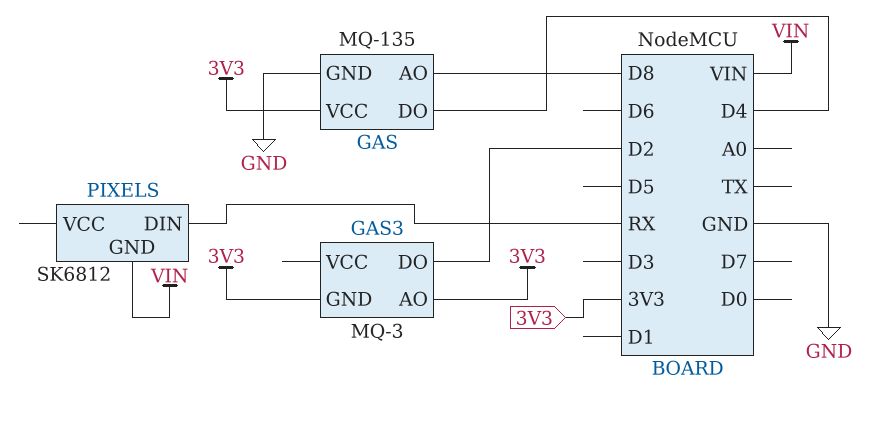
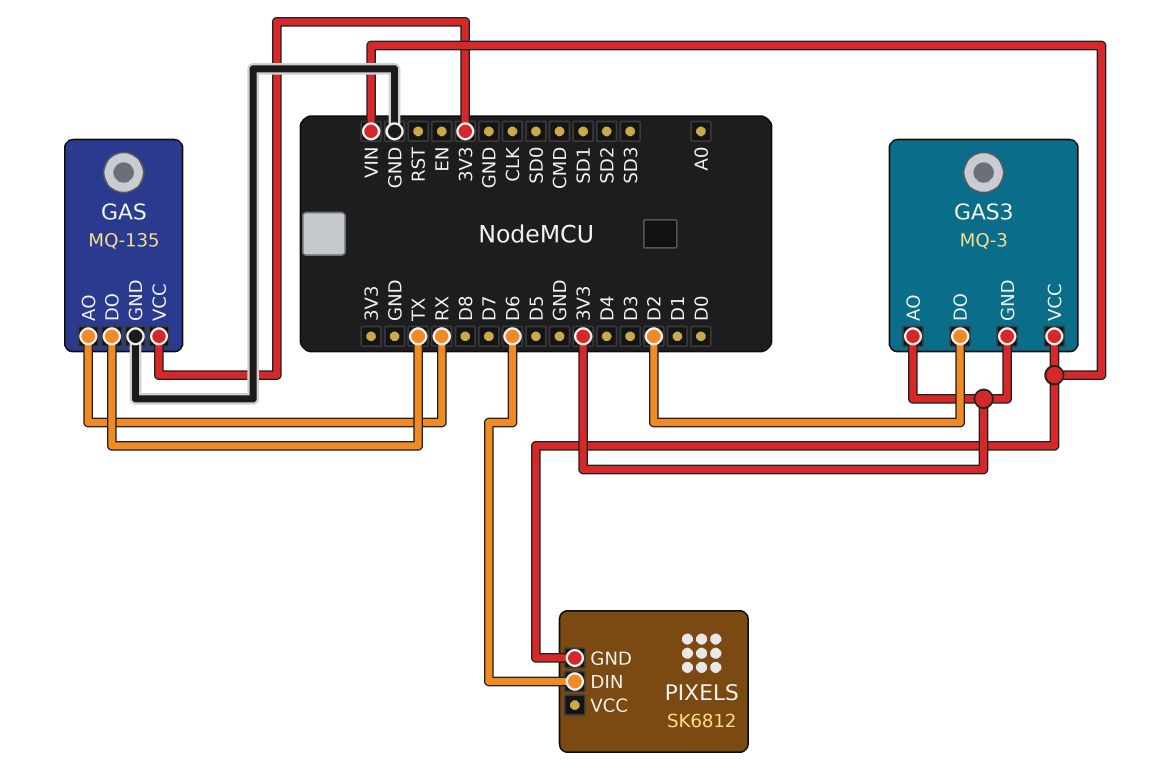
GAS pin AO: D8 -> RX
GAS pin DO: D4 -> TX
GAS3 pin VCC: none -> VIN
PIXELS pin DIN: RX -> D6

